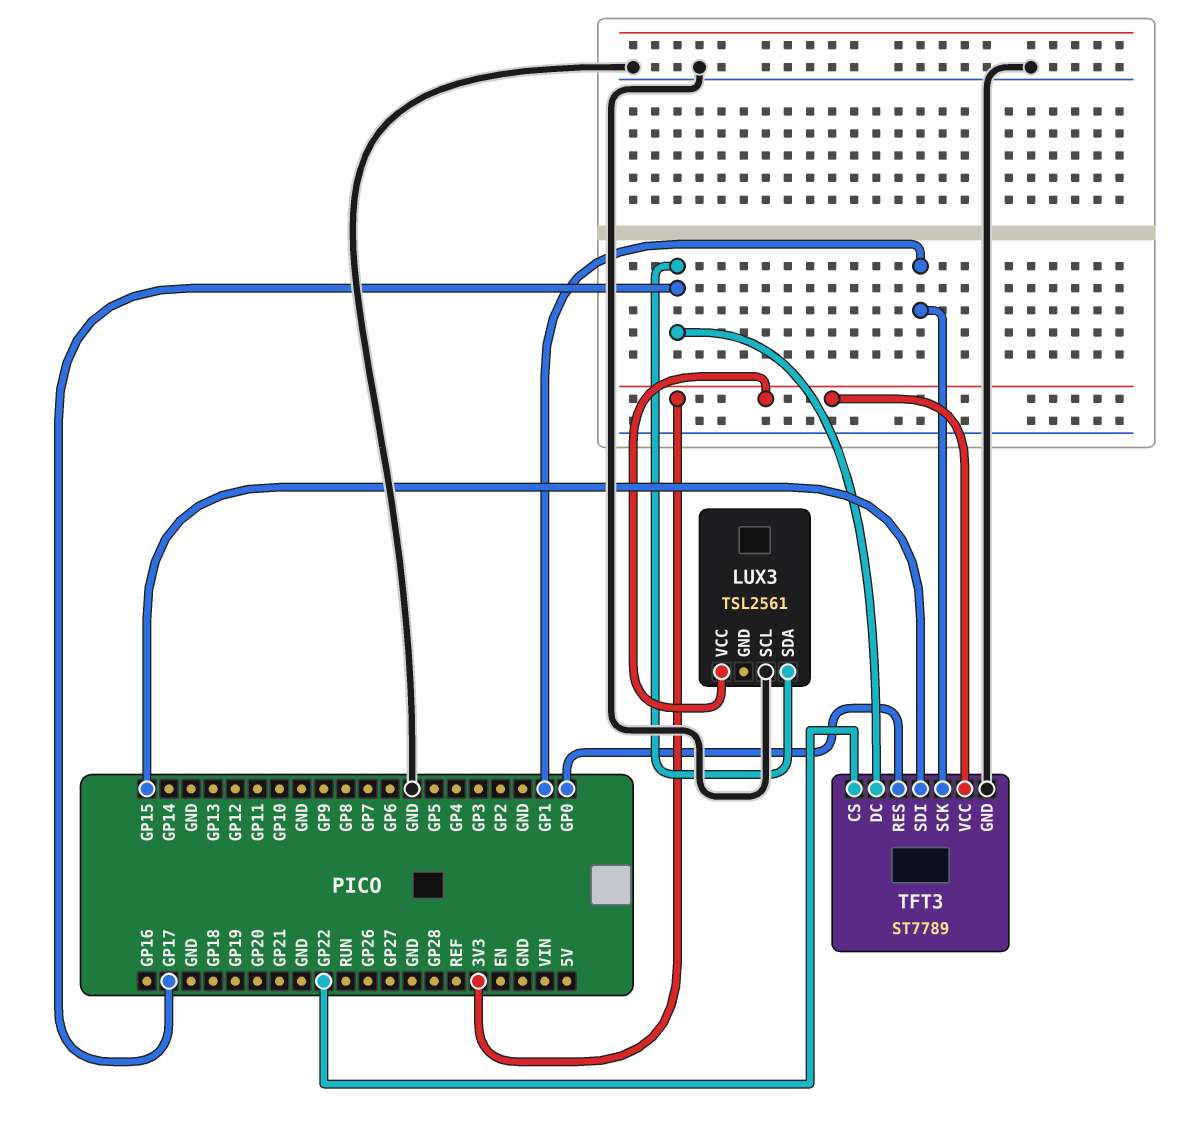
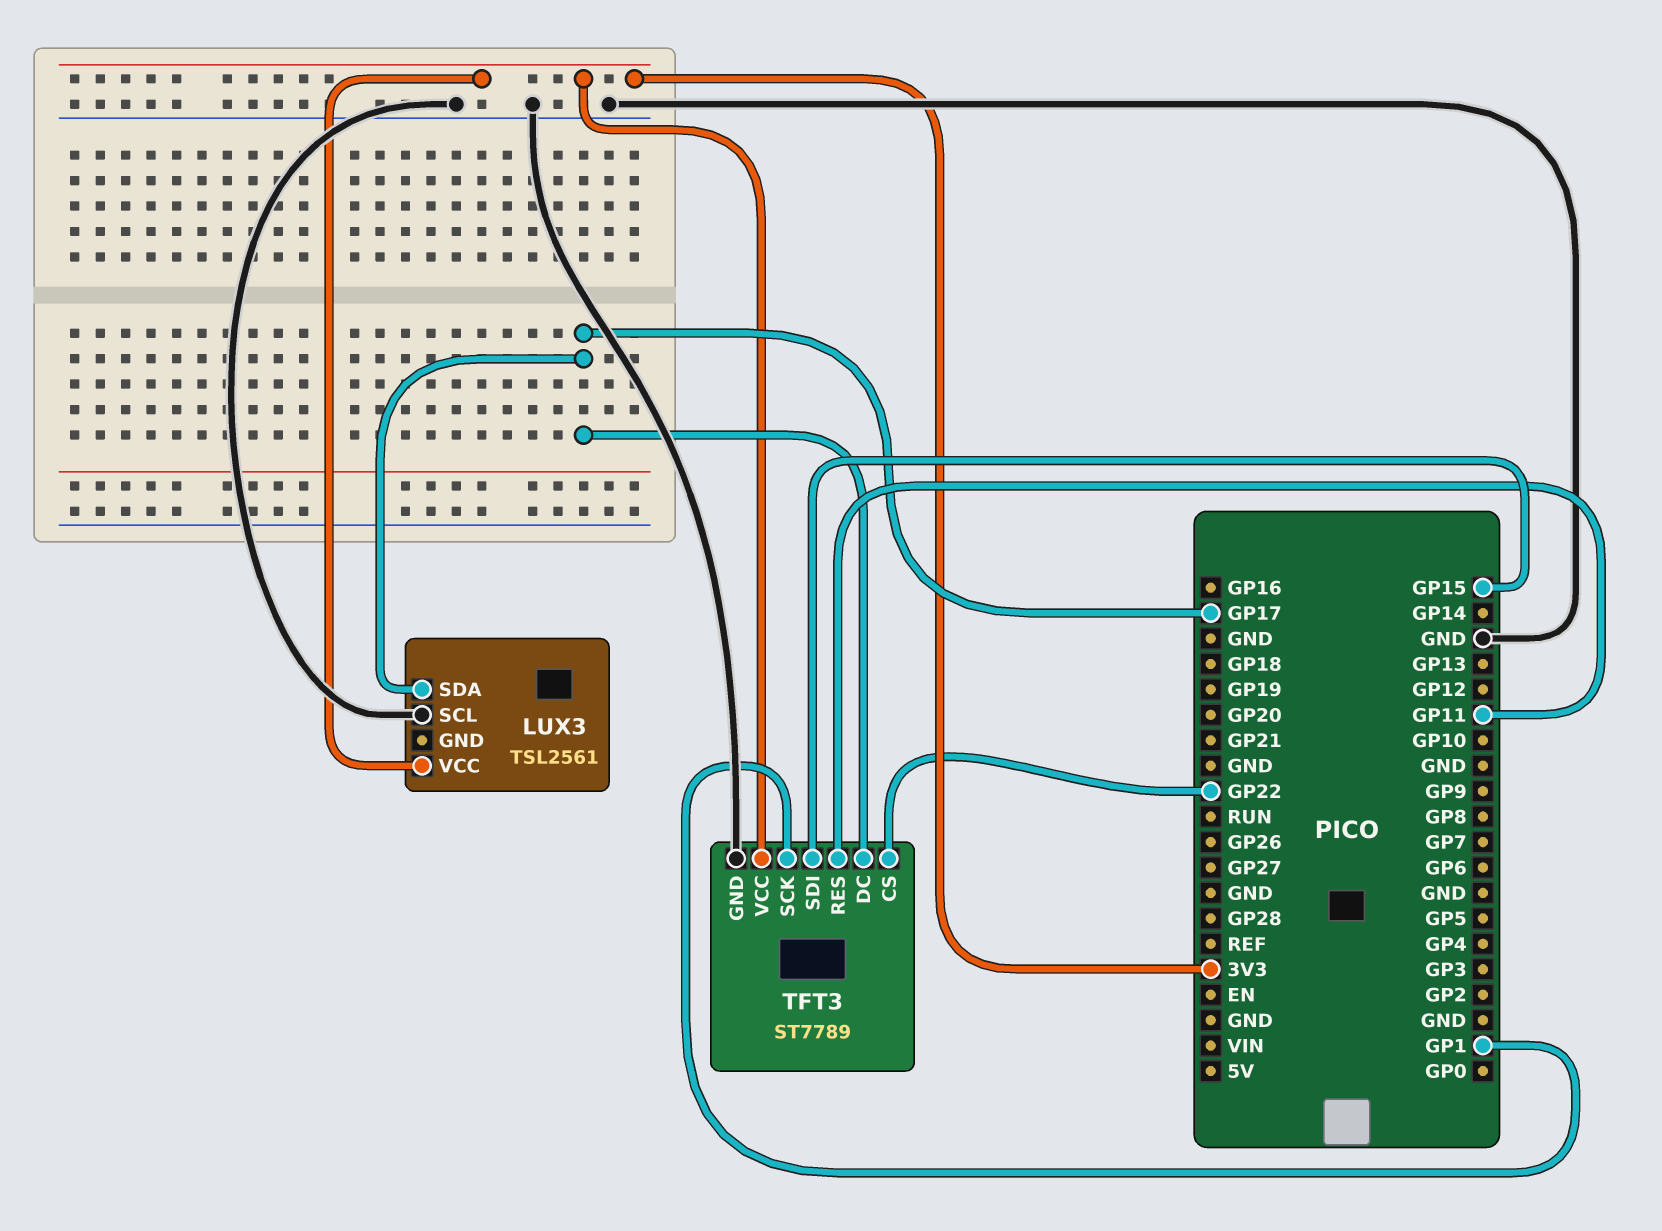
TFT3 pin RES: GP0 -> GP11

